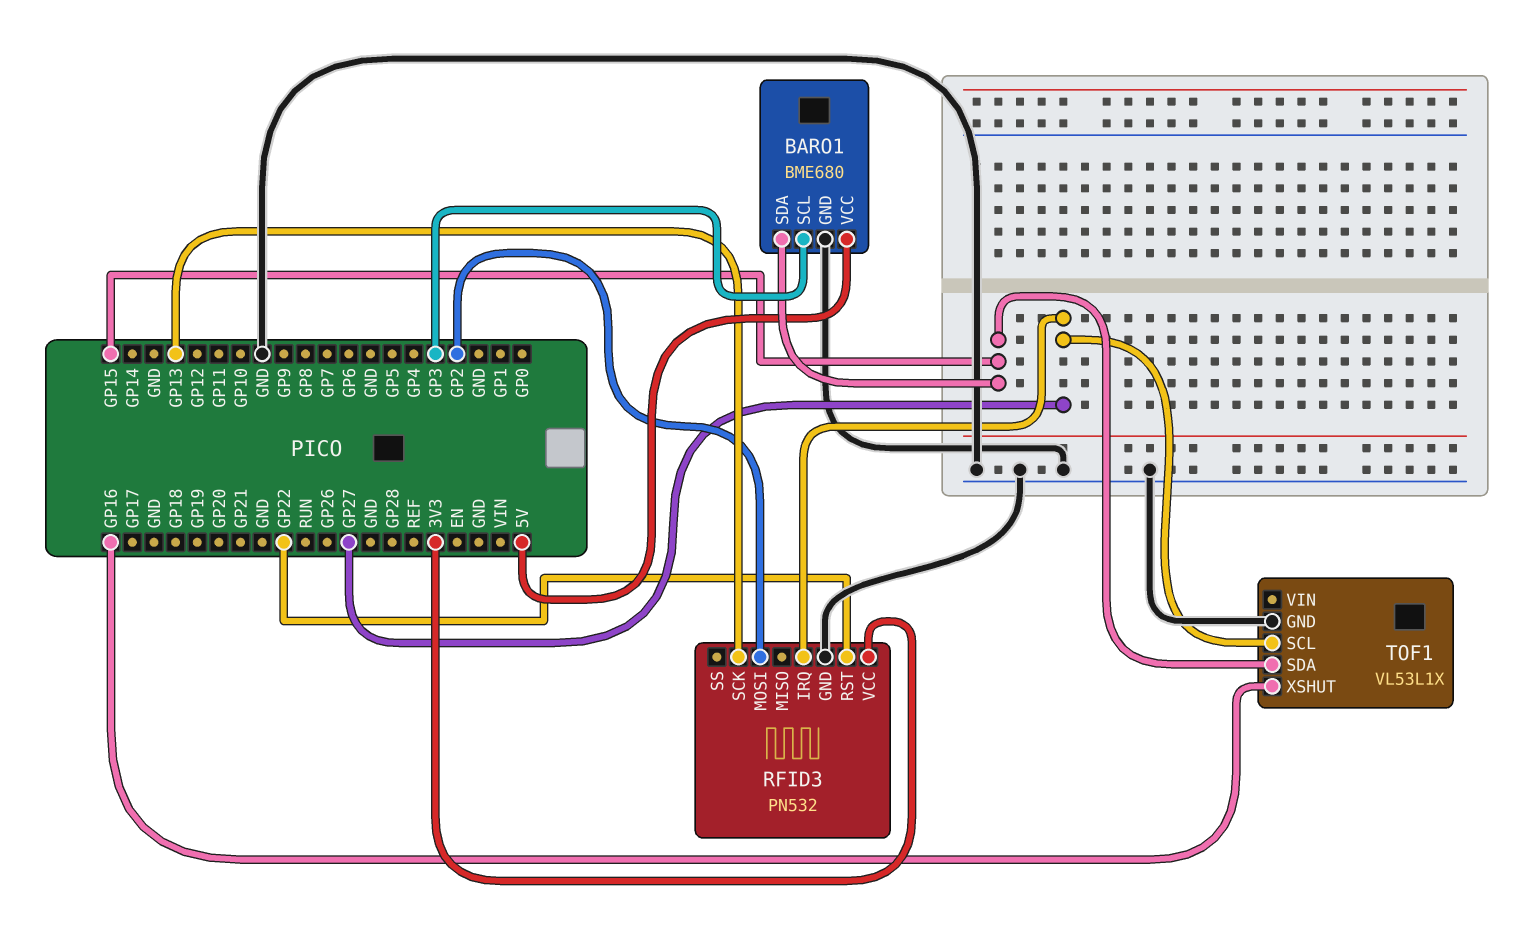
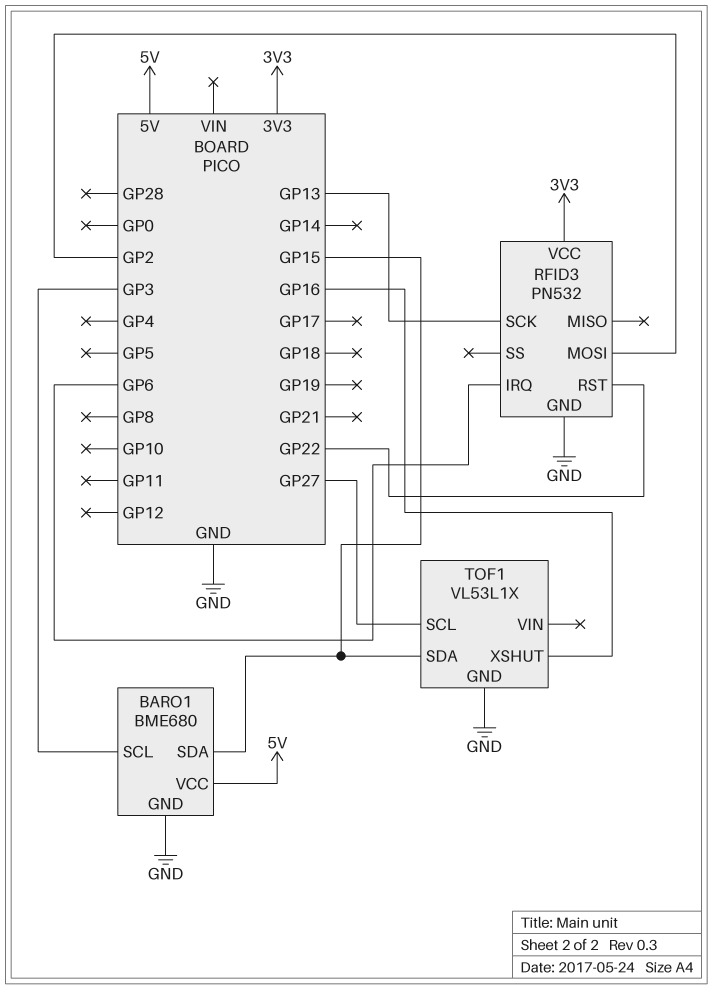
RFID3 pin IRQ: GP27 -> GP6

